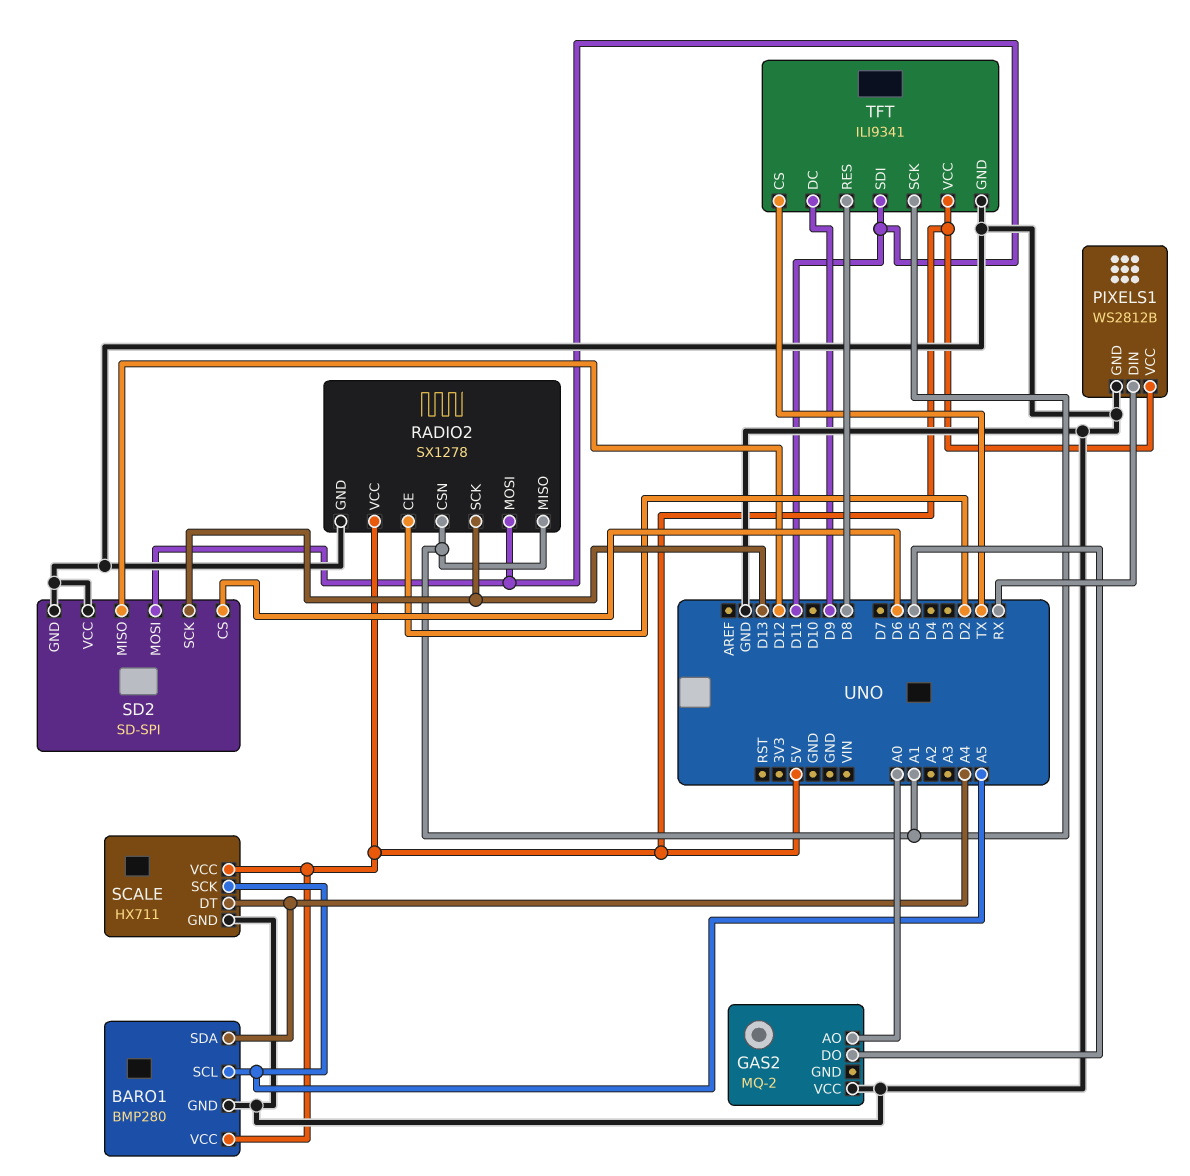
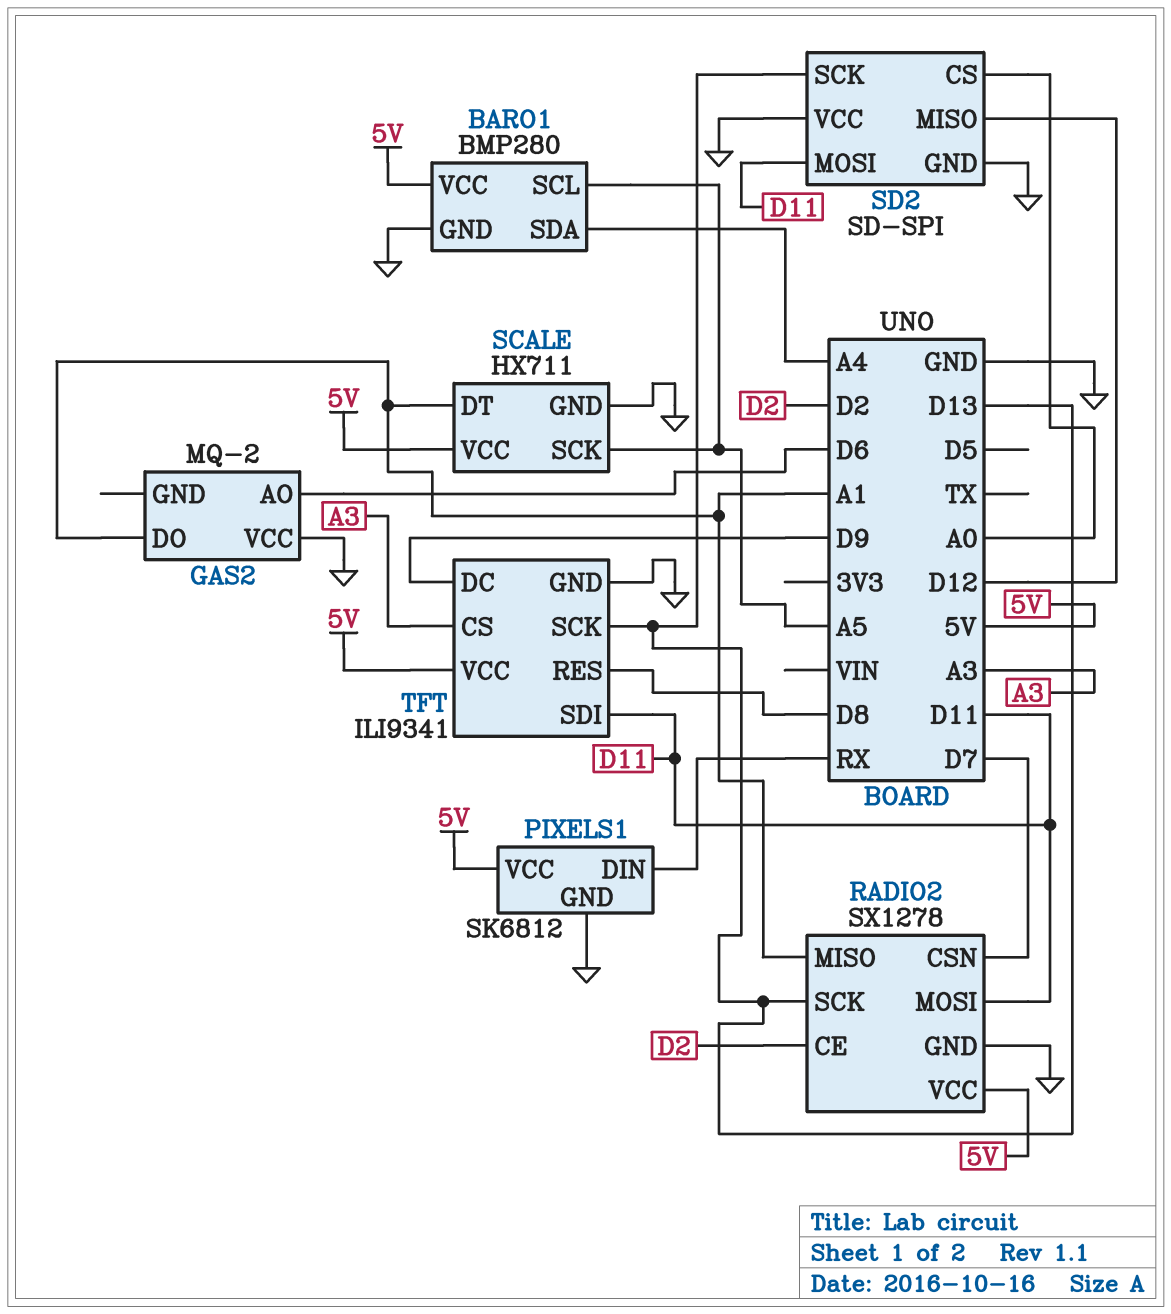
GAS2 pin AO: A0 -> D6
GAS2 pin DO: D5 -> A1
PIXELS1: WS2812B -> SK6812
RADIO2 pin CSN: A1 -> D7
SCALE pin DT: A4 -> A1
SD2 pin CS: D6 -> A0
TFT pin CS: TX -> A3
TFT pin SCK: A1 -> D13

